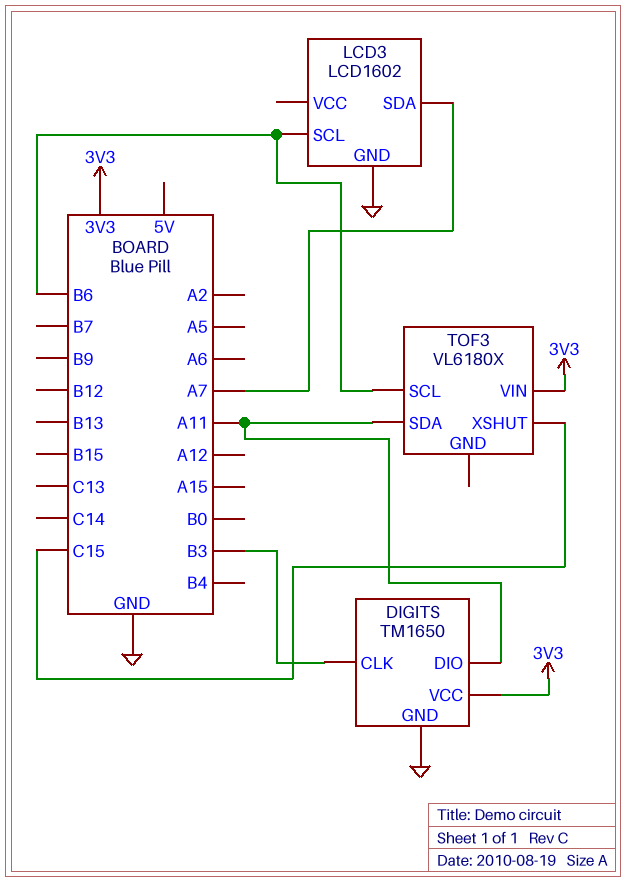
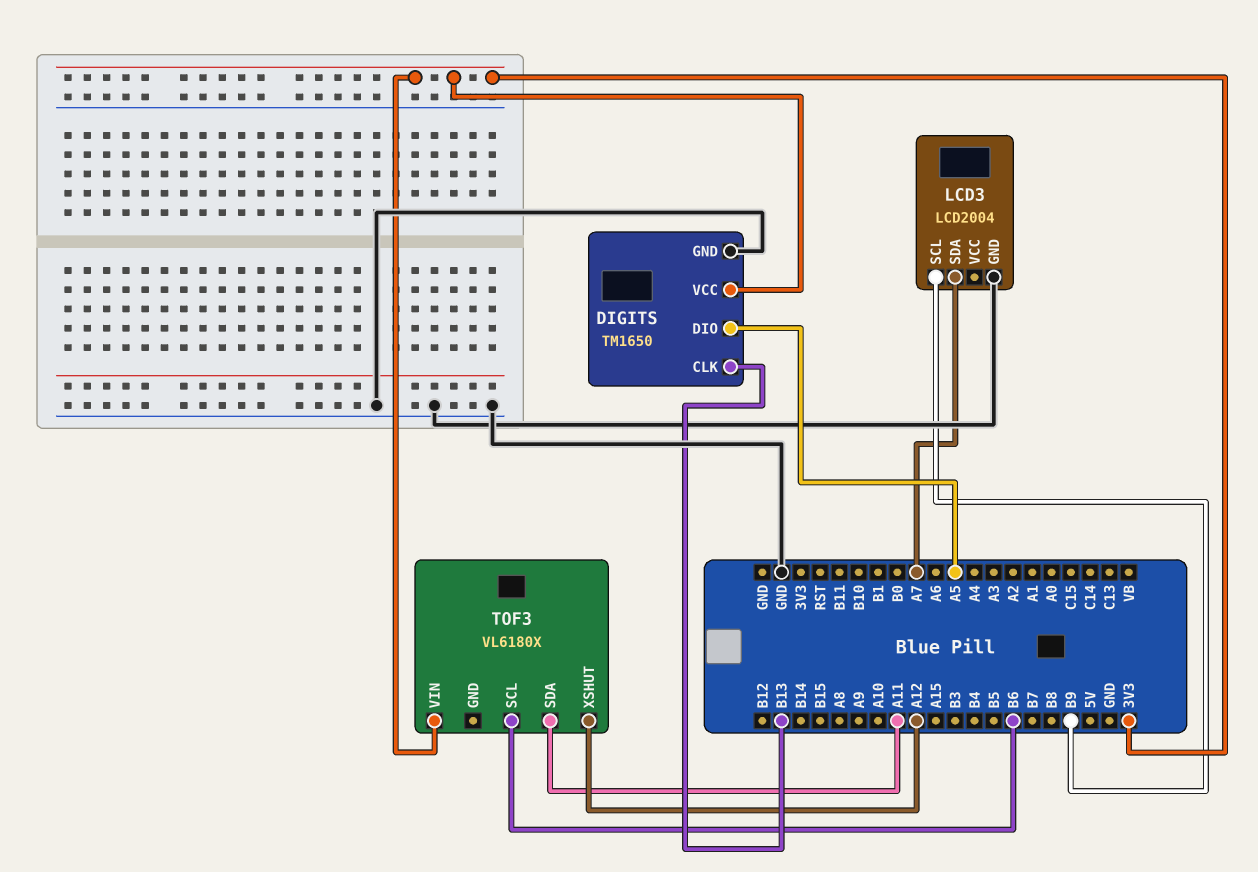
DIGITS pin CLK: B3 -> B13
DIGITS pin DIO: A11 -> A5
LCD3: LCD1602 -> LCD2004
LCD3 pin SCL: B6 -> B9
TOF3 pin XSHUT: C15 -> A12

